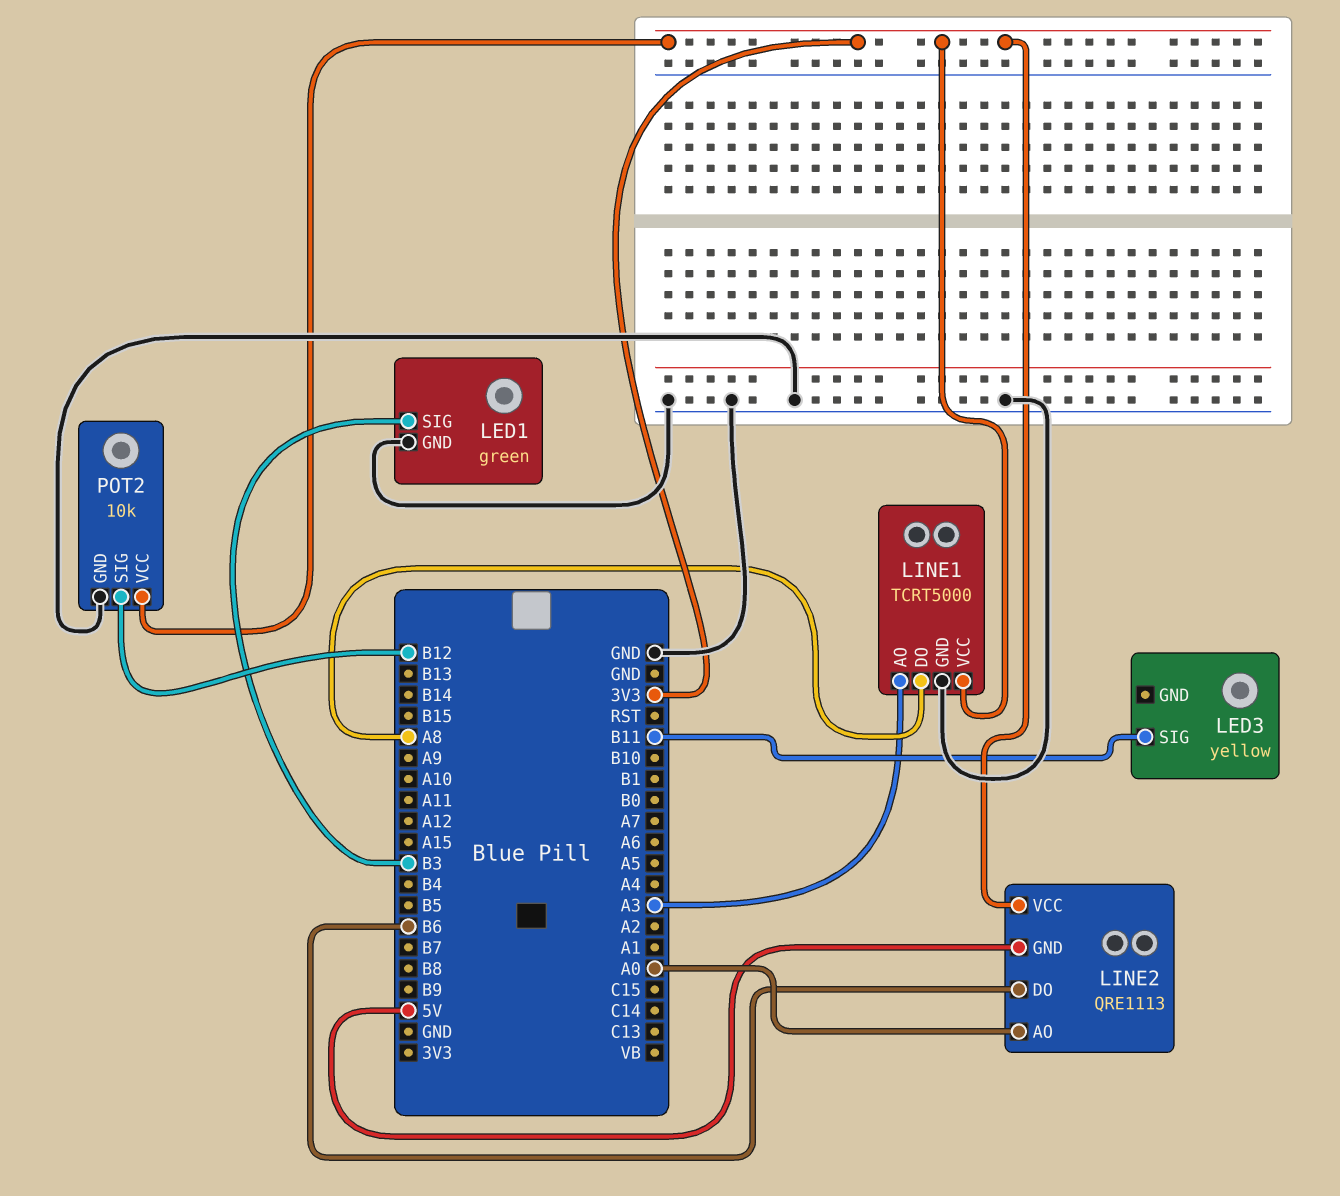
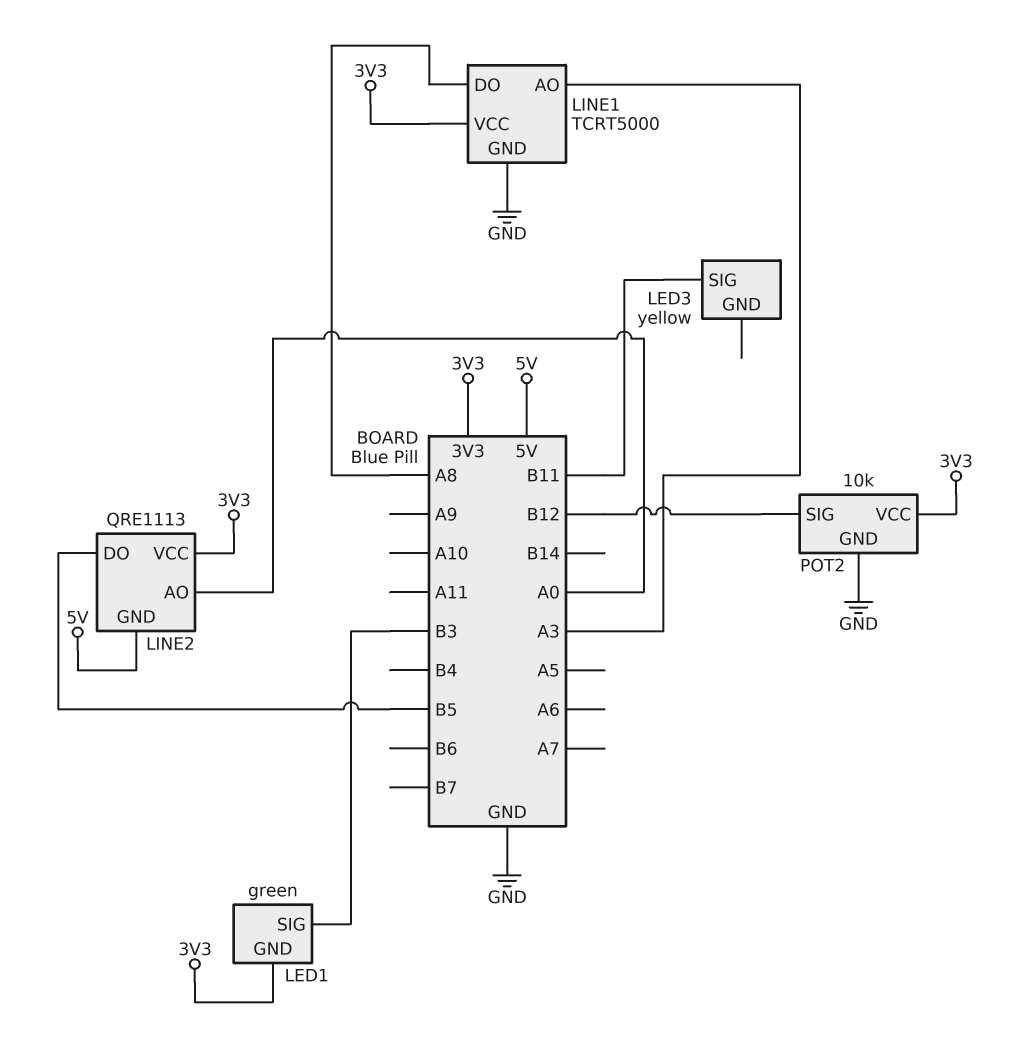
LED1 pin GND: GND -> 3V3
LINE2 pin DO: B6 -> B5

